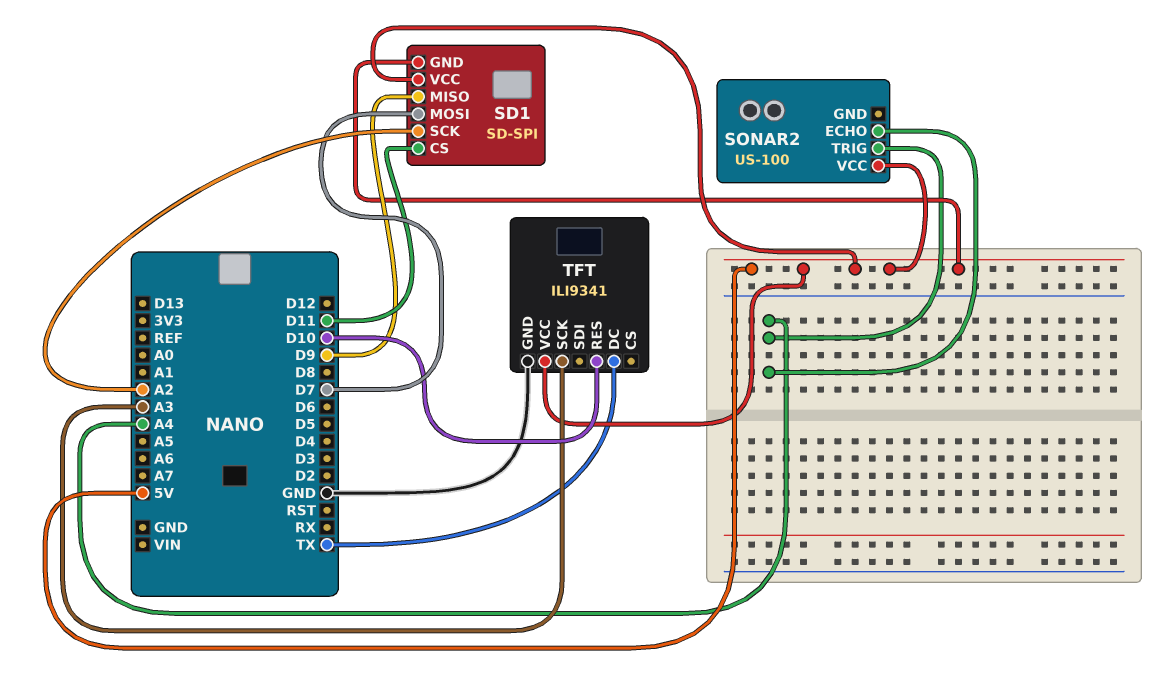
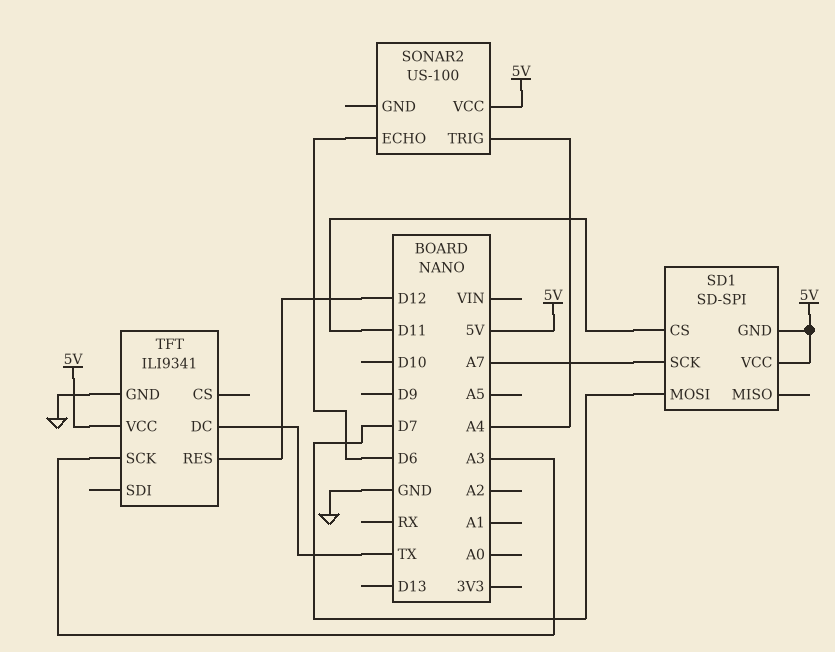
SD1 pin MISO: D9 -> none
SD1 pin SCK: A2 -> A7
SONAR2 pin ECHO: A4 -> D6
TFT pin RES: D10 -> D12

